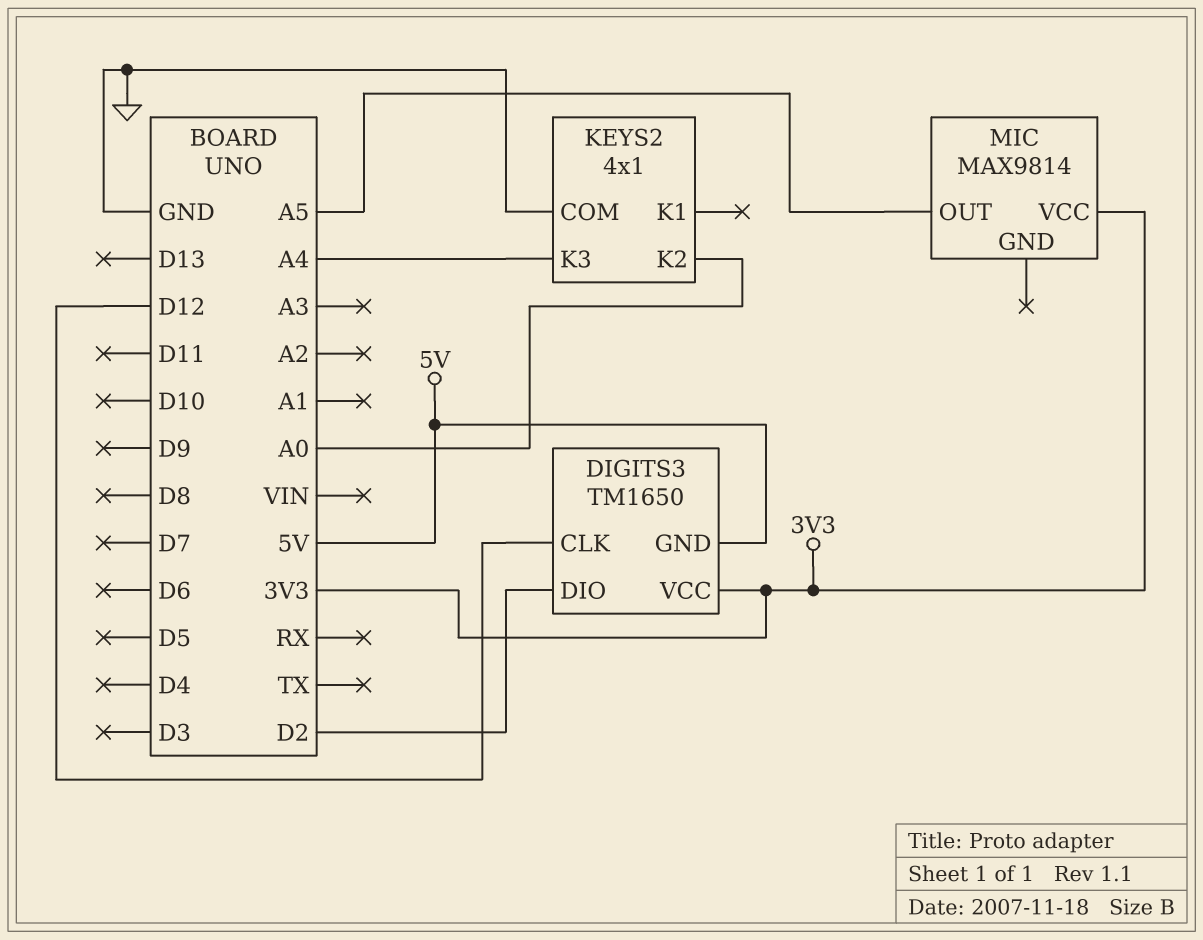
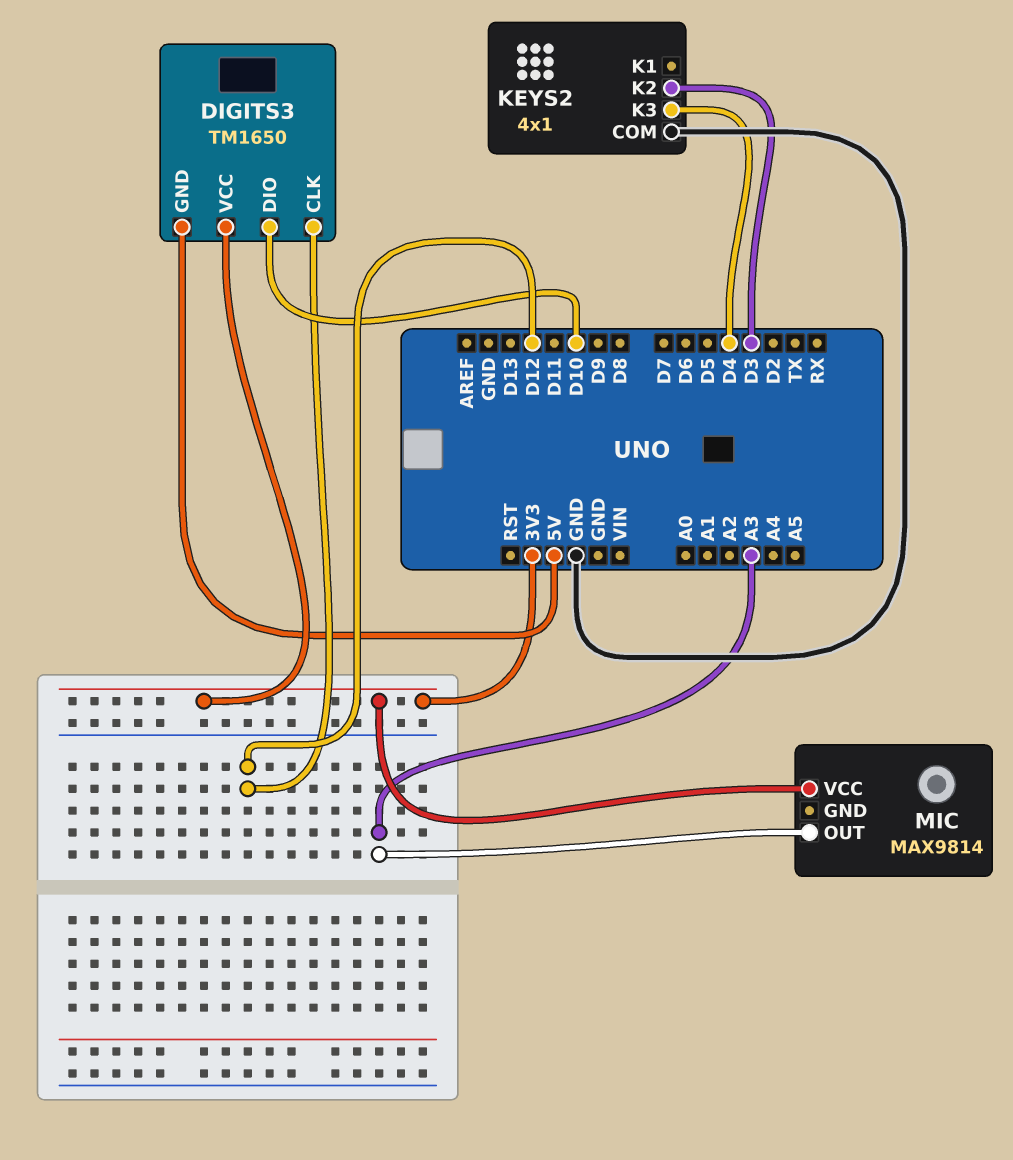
DIGITS3 pin DIO: D2 -> D10
KEYS2 pin K2: A0 -> D3
KEYS2 pin K3: A4 -> D4
MIC pin OUT: A5 -> A3

